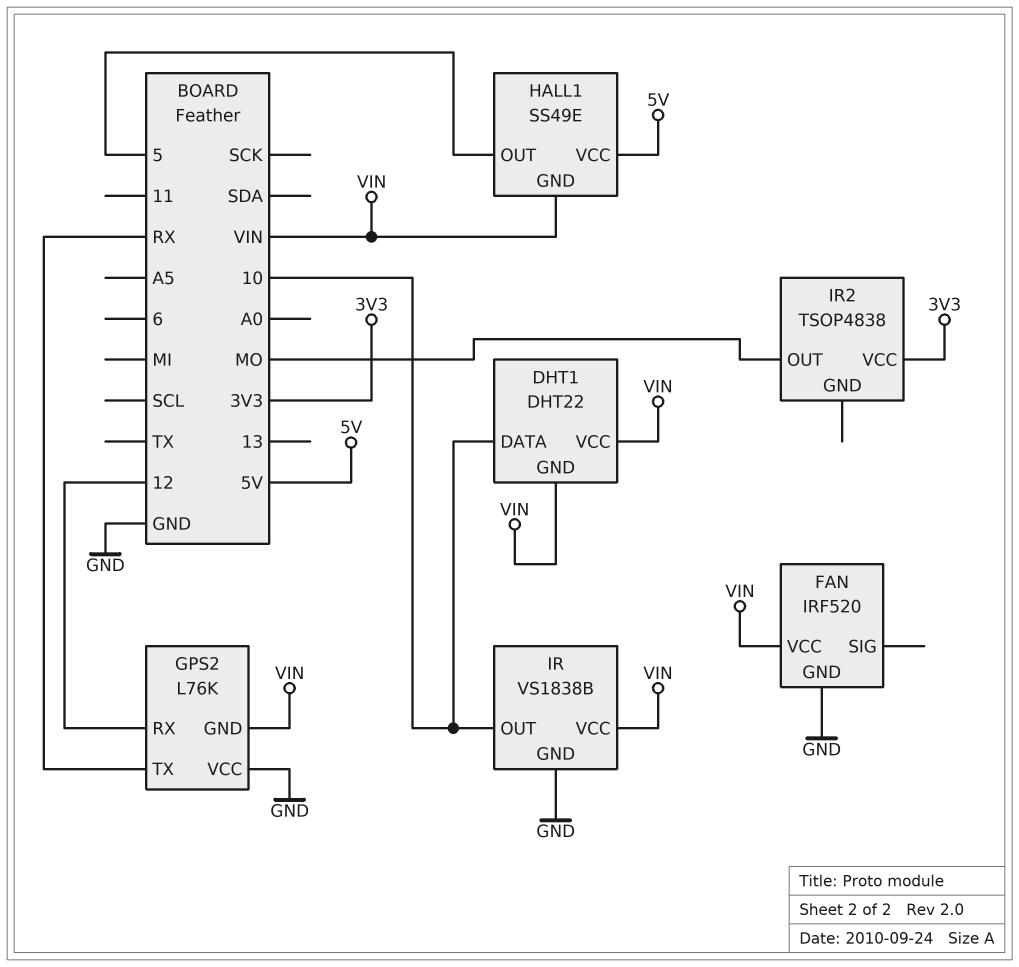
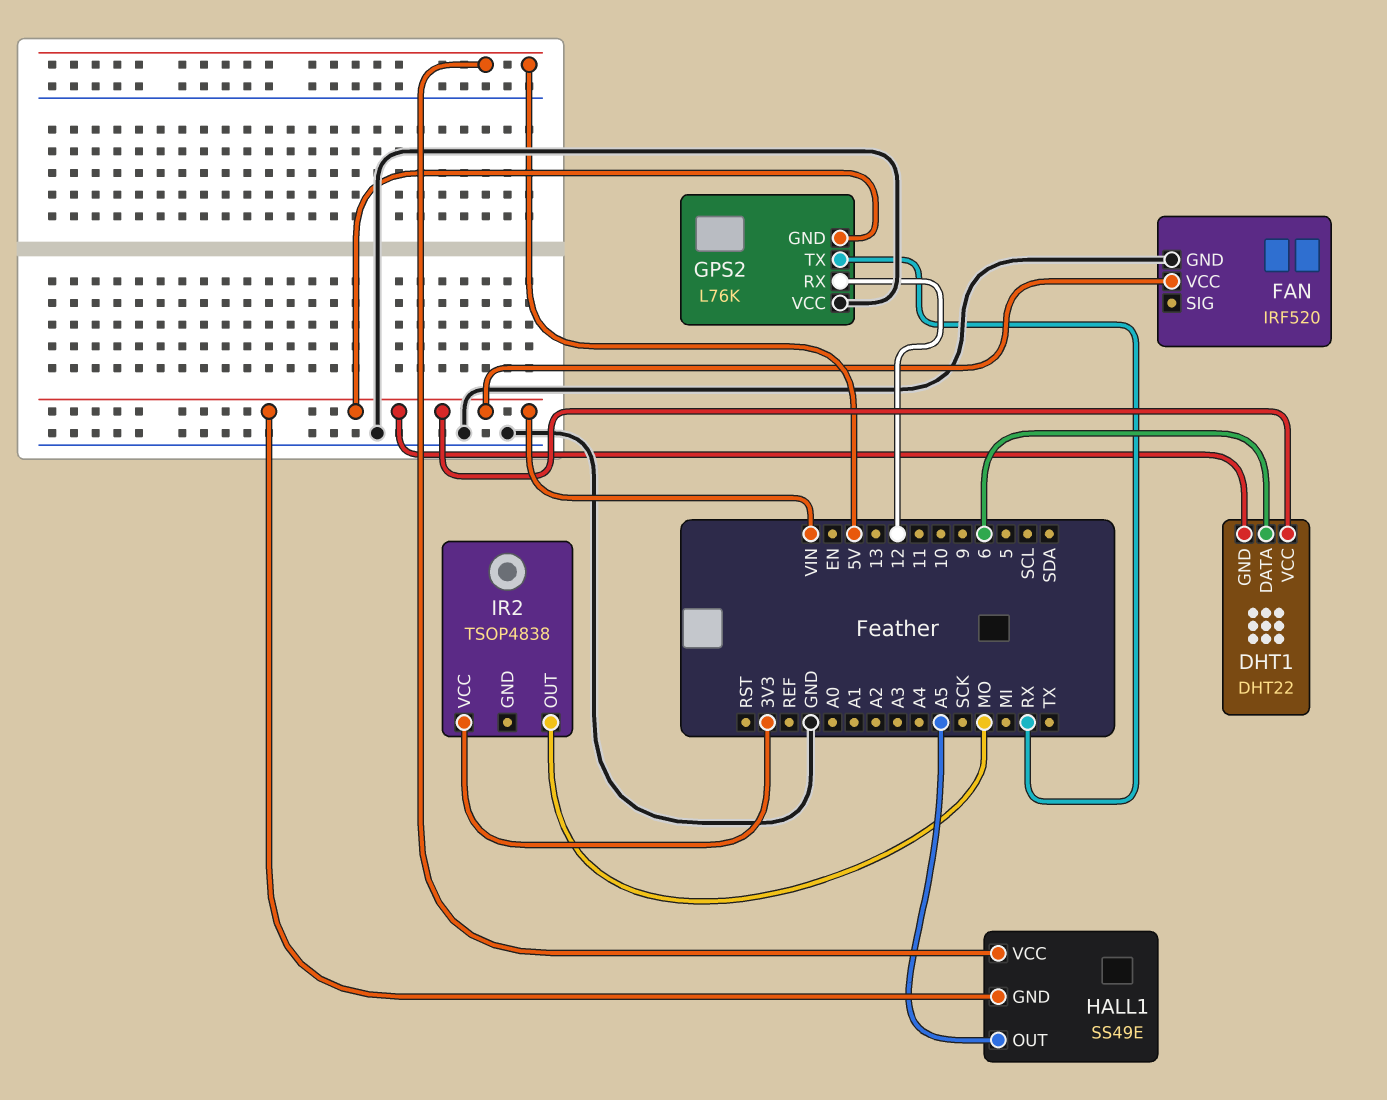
DHT1 pin DATA: 10 -> 6
HALL1 pin OUT: 5 -> A5
IR: VS1838B -> none
IR pin GND: GND -> none
IR pin OUT: 10 -> none
IR pin VCC: VIN -> none

